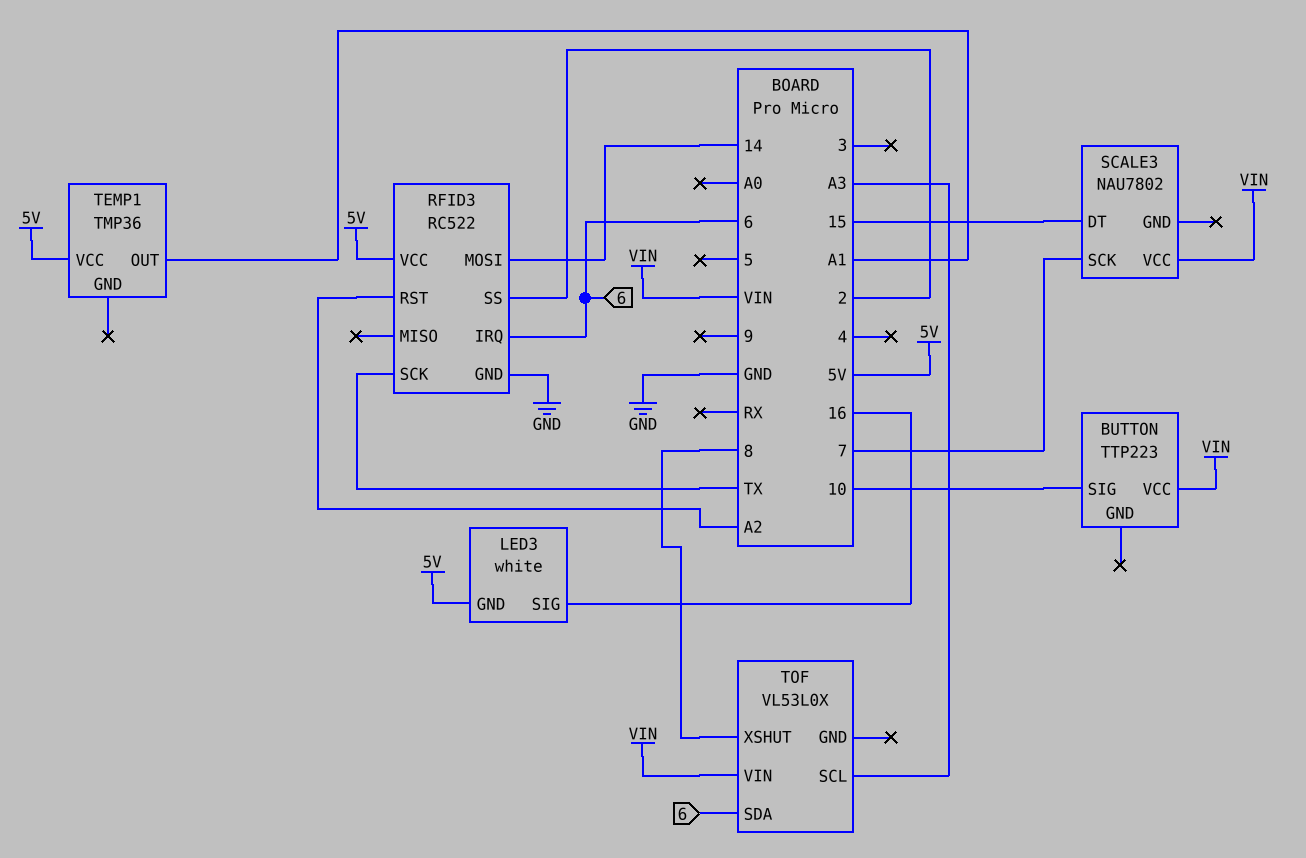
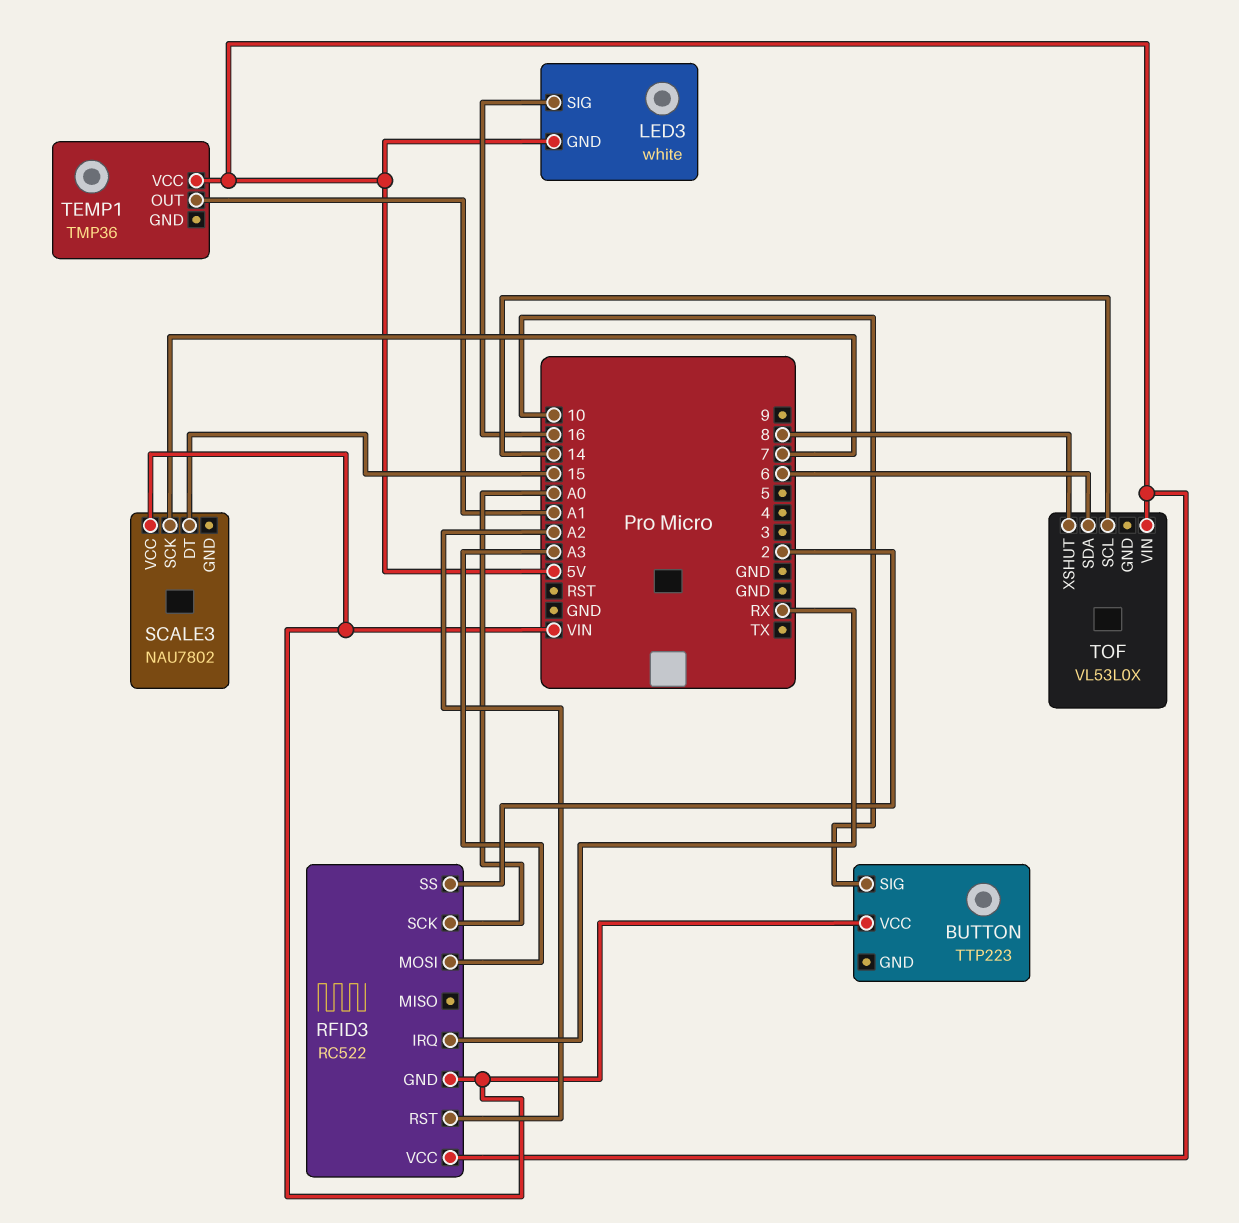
RFID3 pin GND: GND -> VIN
RFID3 pin IRQ: 6 -> RX
RFID3 pin MOSI: 14 -> A3
RFID3 pin SCK: TX -> A0
TOF pin SCL: A3 -> 14
TOF pin VIN: VIN -> 5V

